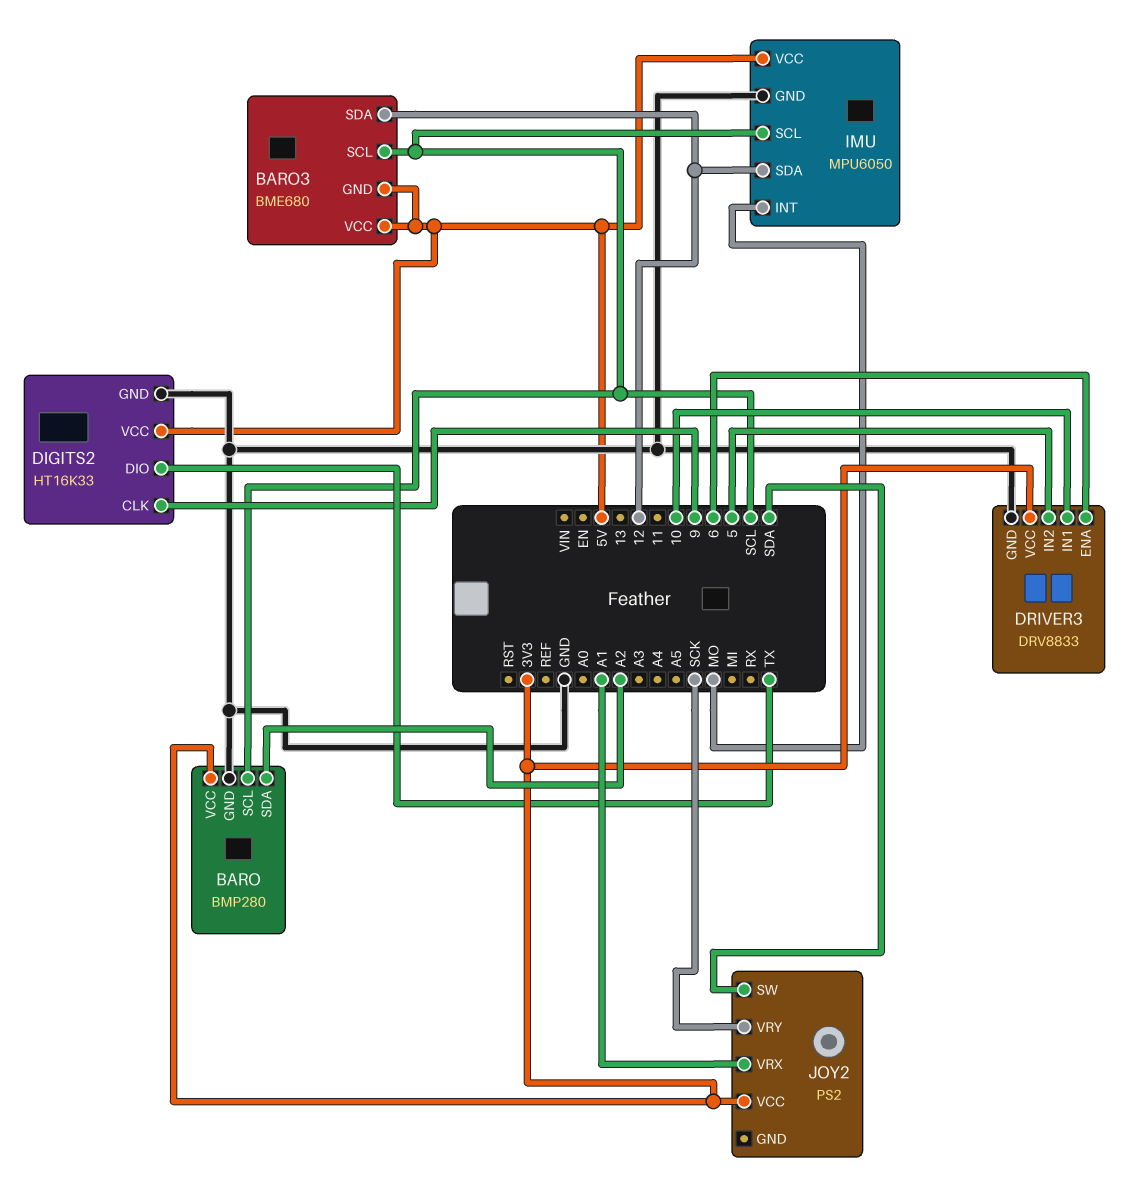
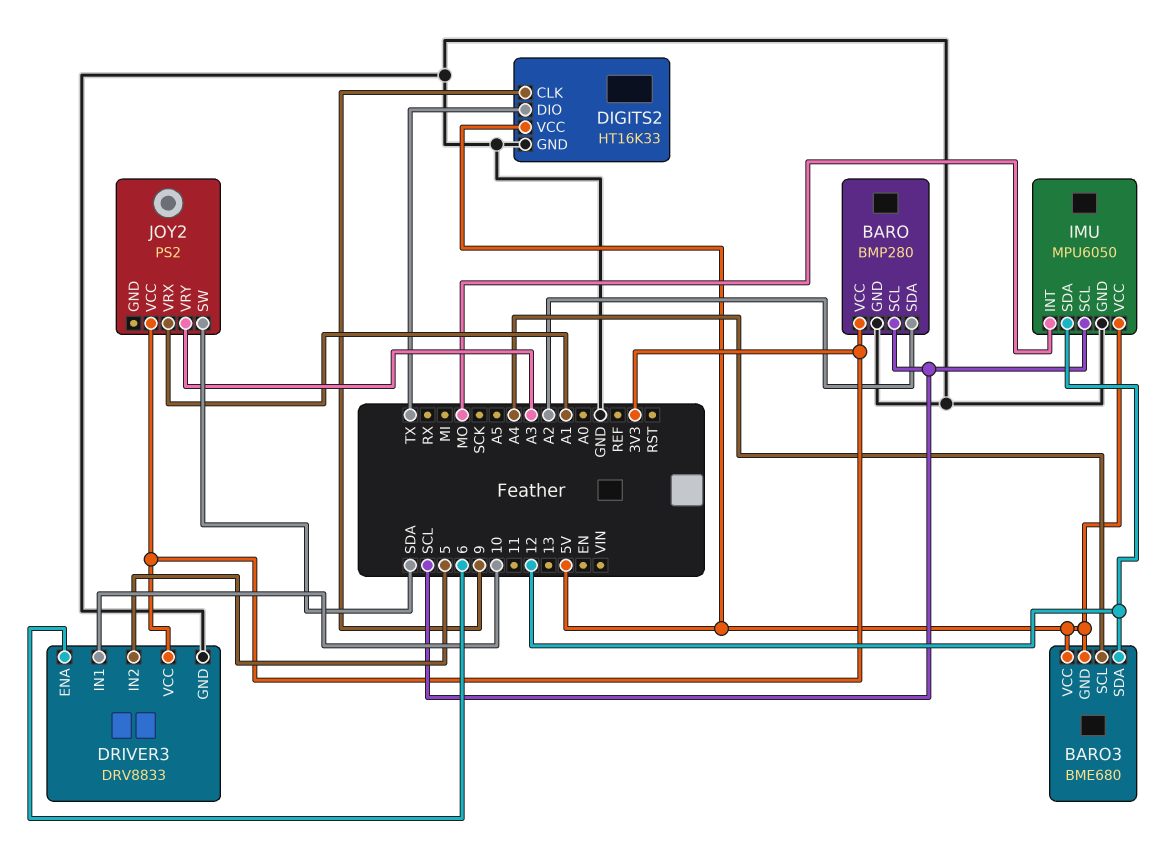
BARO3 pin SCL: SCL -> A4
JOY2 pin VRY: SCK -> A3

